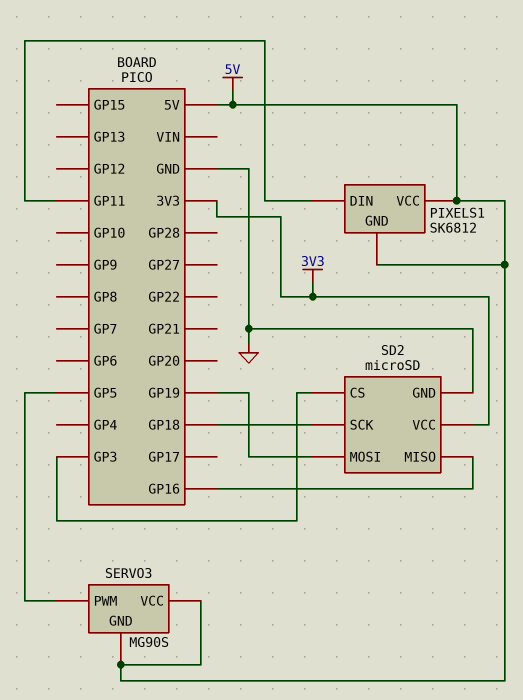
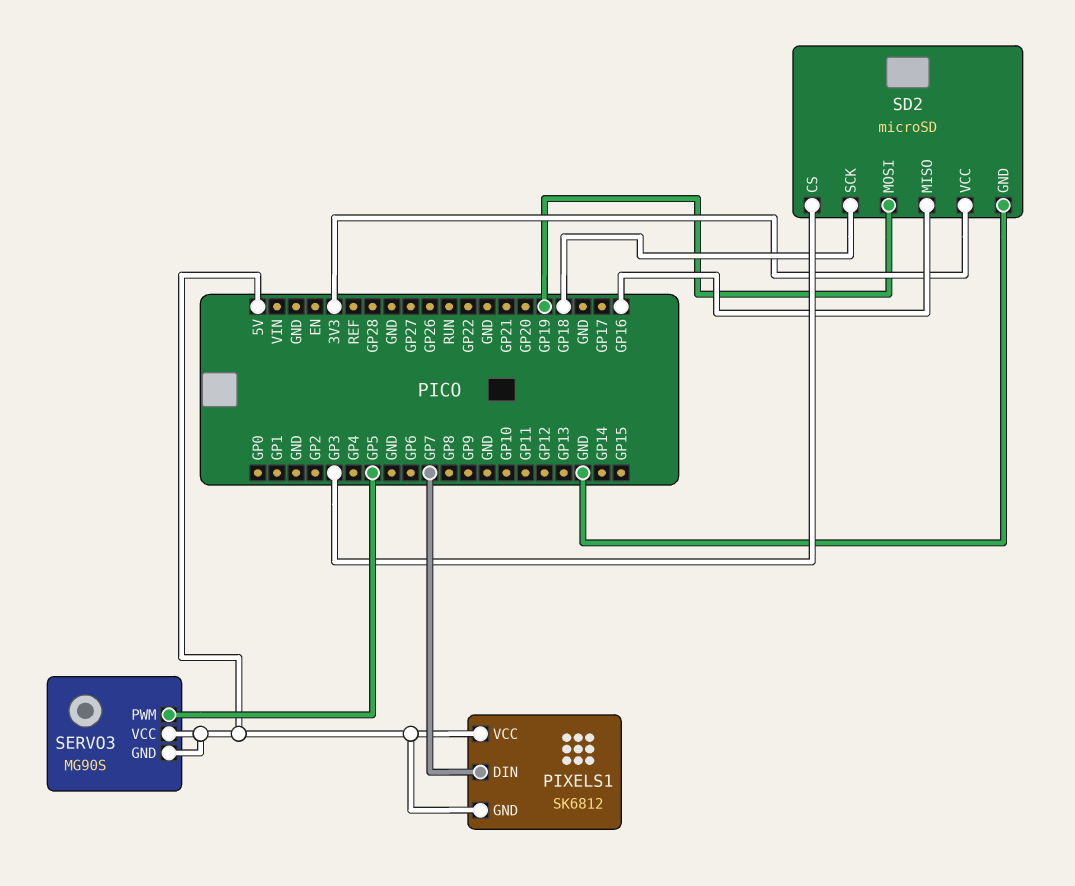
PIXELS1 pin DIN: GP11 -> GP7

